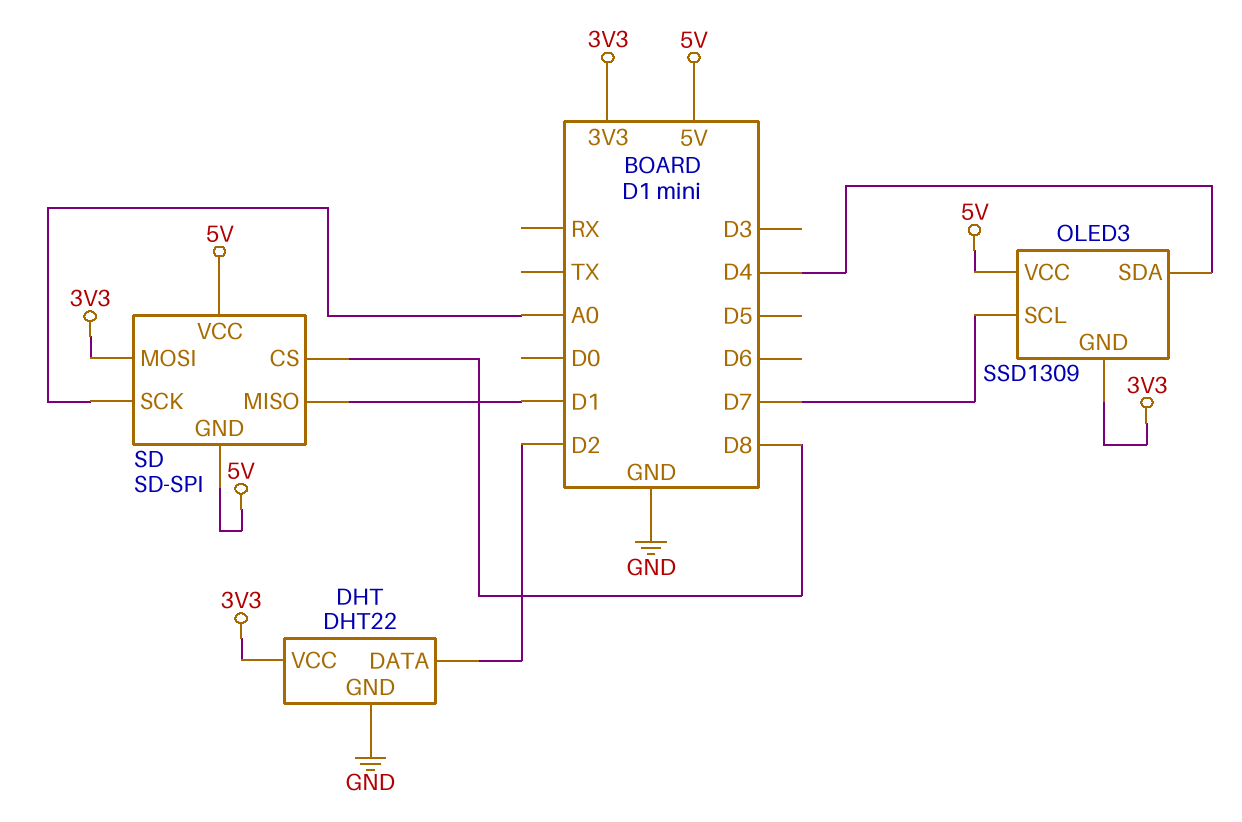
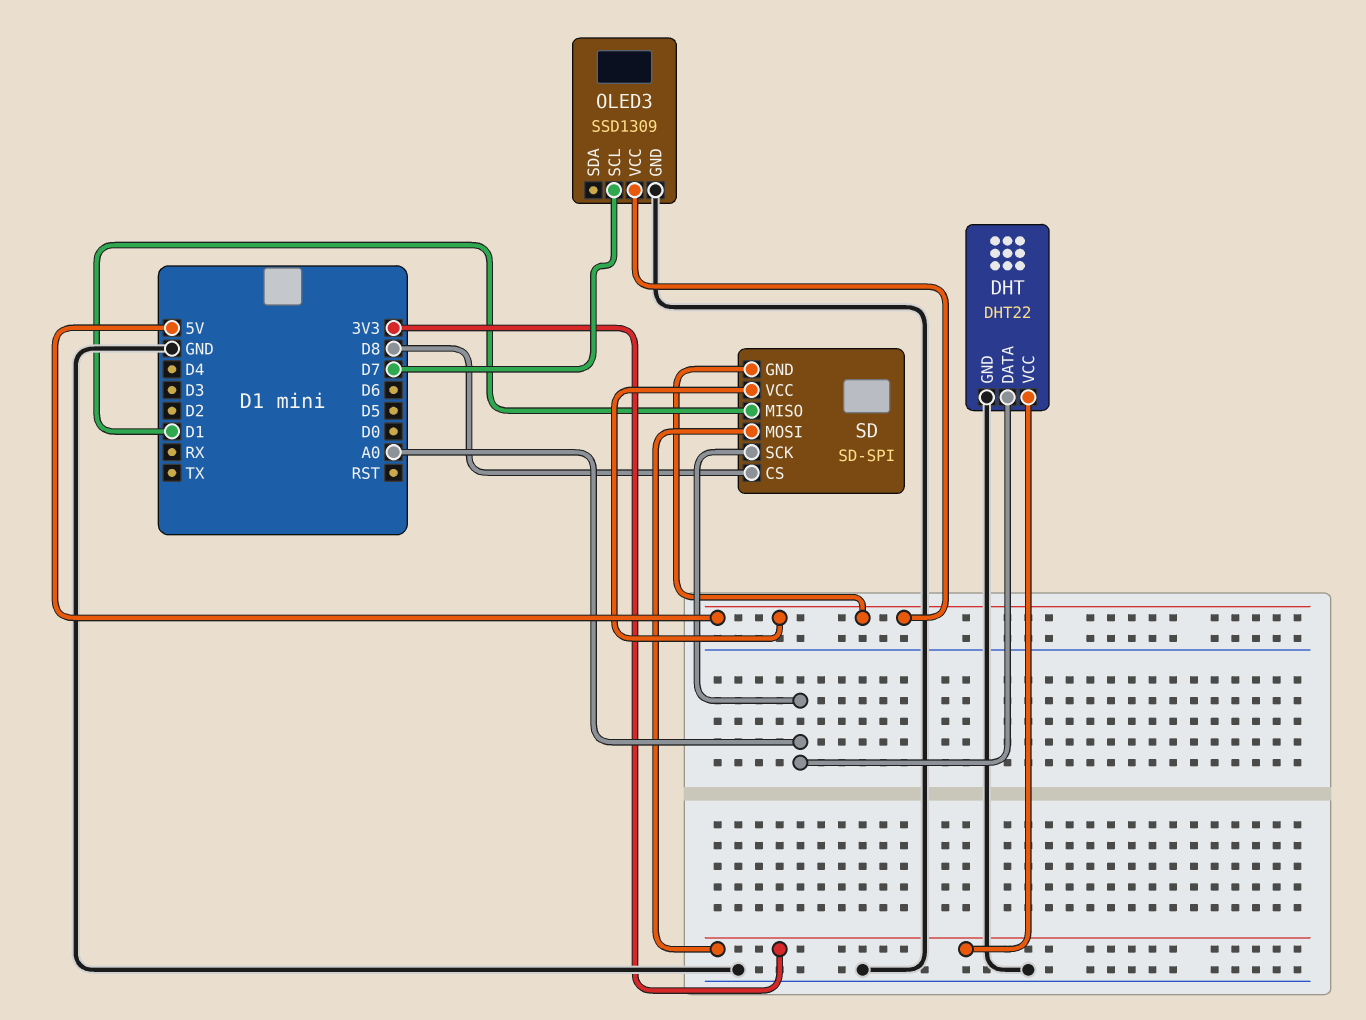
DHT pin DATA: D2 -> A0
OLED3 pin GND: 3V3 -> GND
OLED3 pin SDA: D4 -> none

